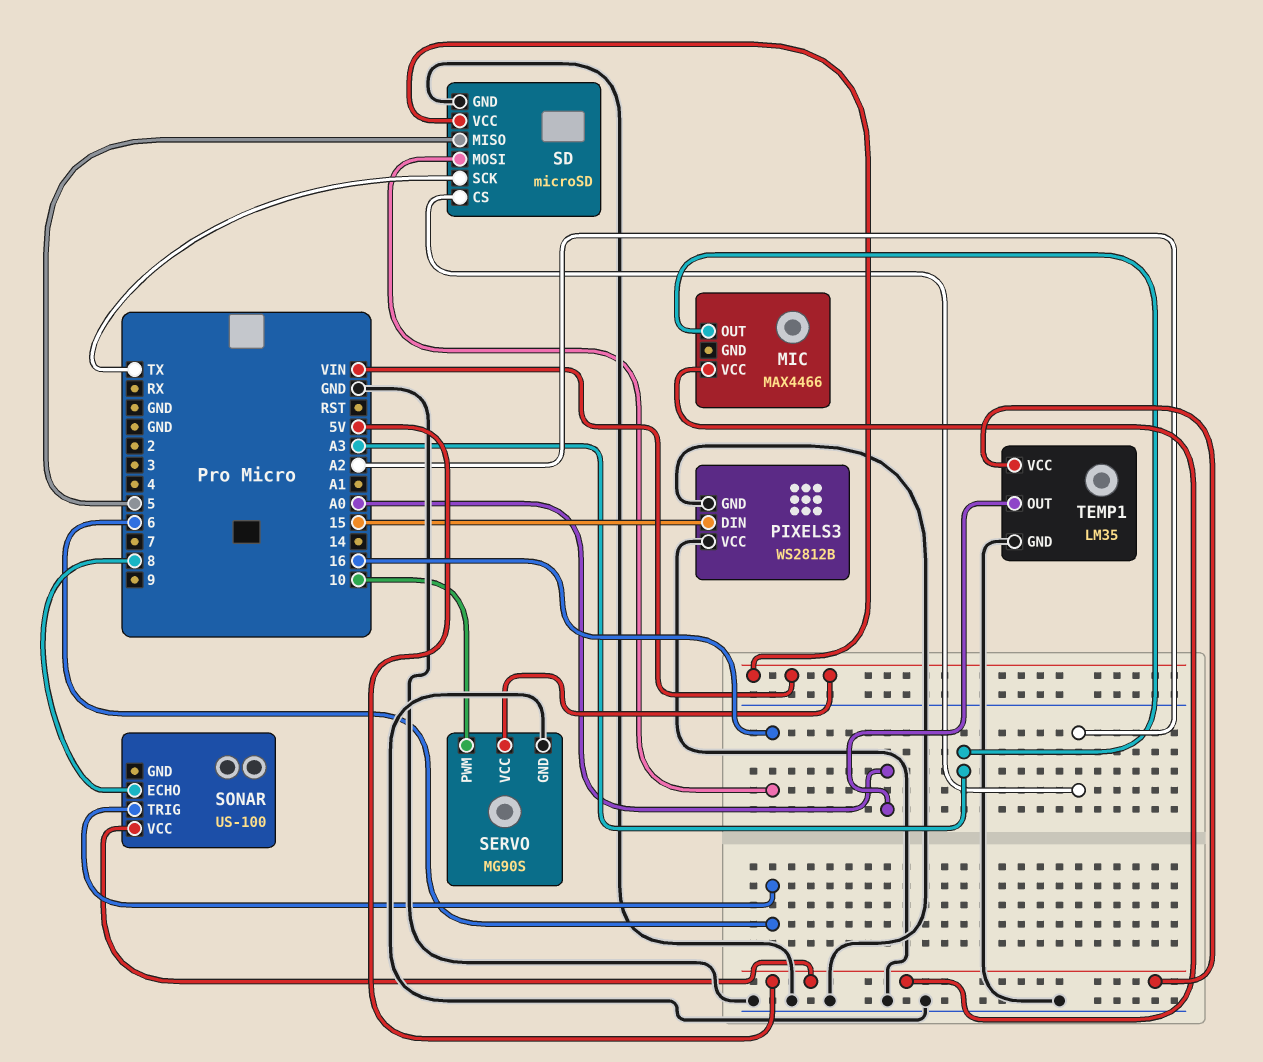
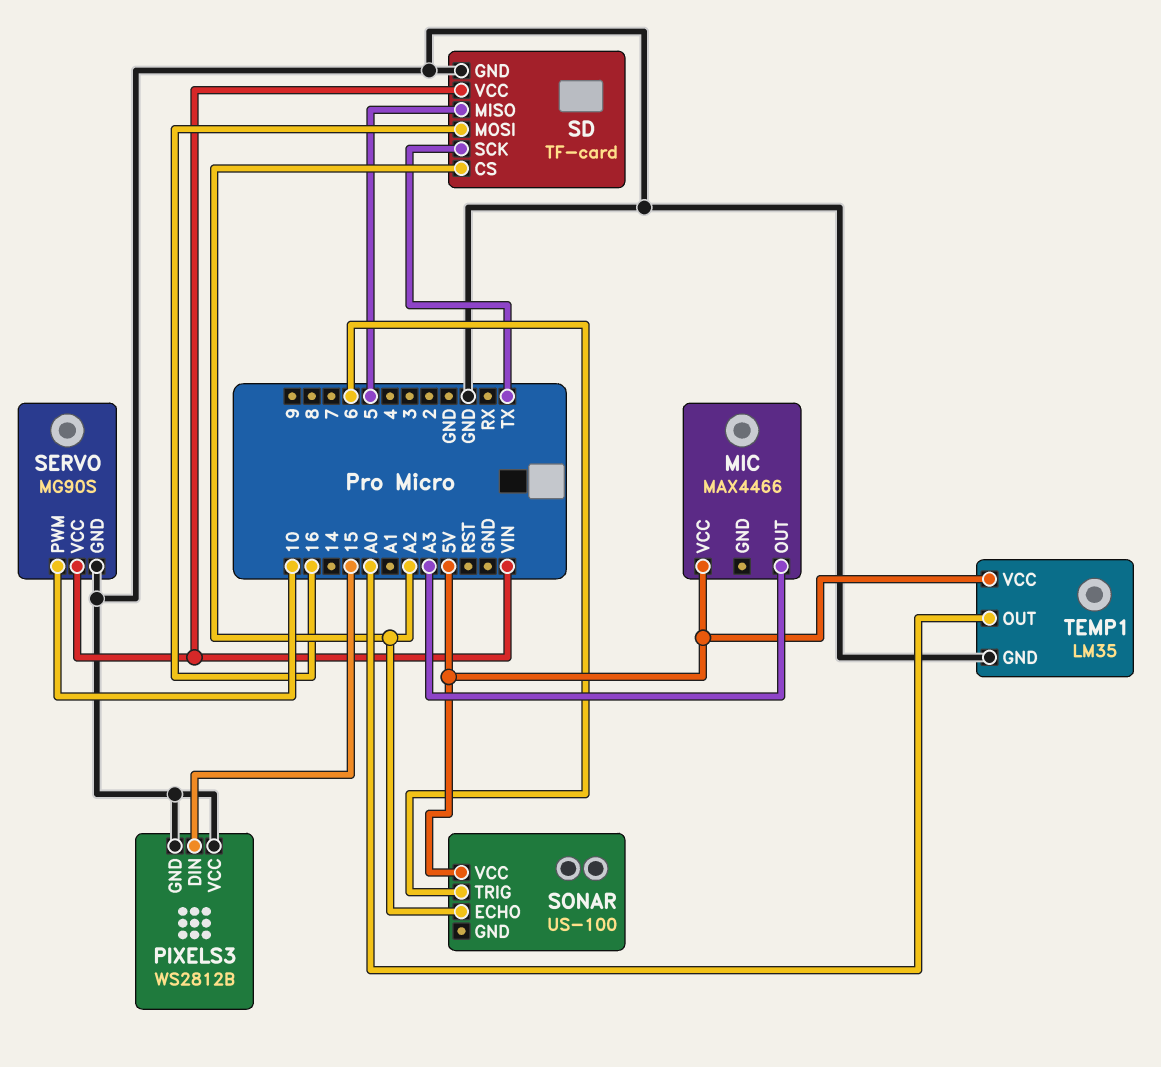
SD: microSD -> TF-card
SONAR pin ECHO: 8 -> A2

